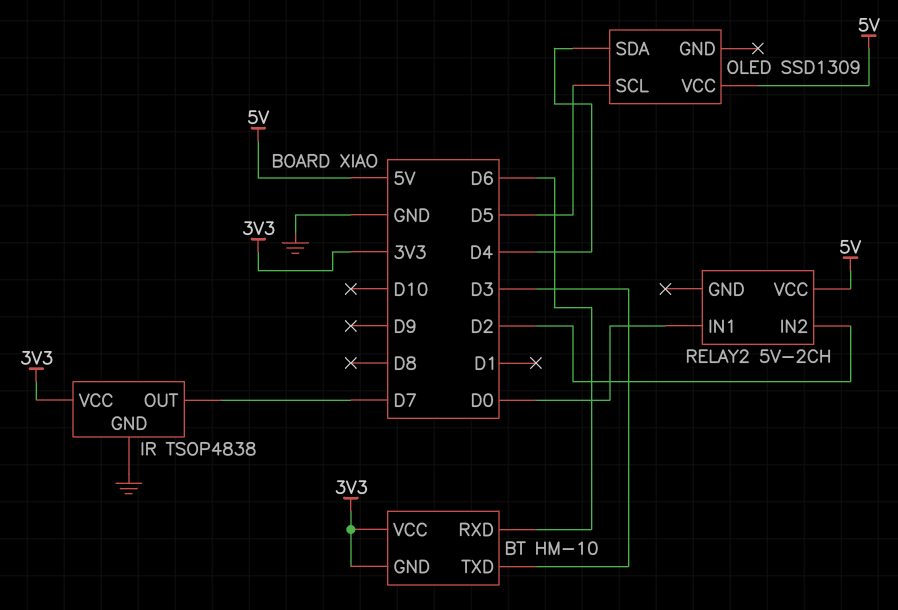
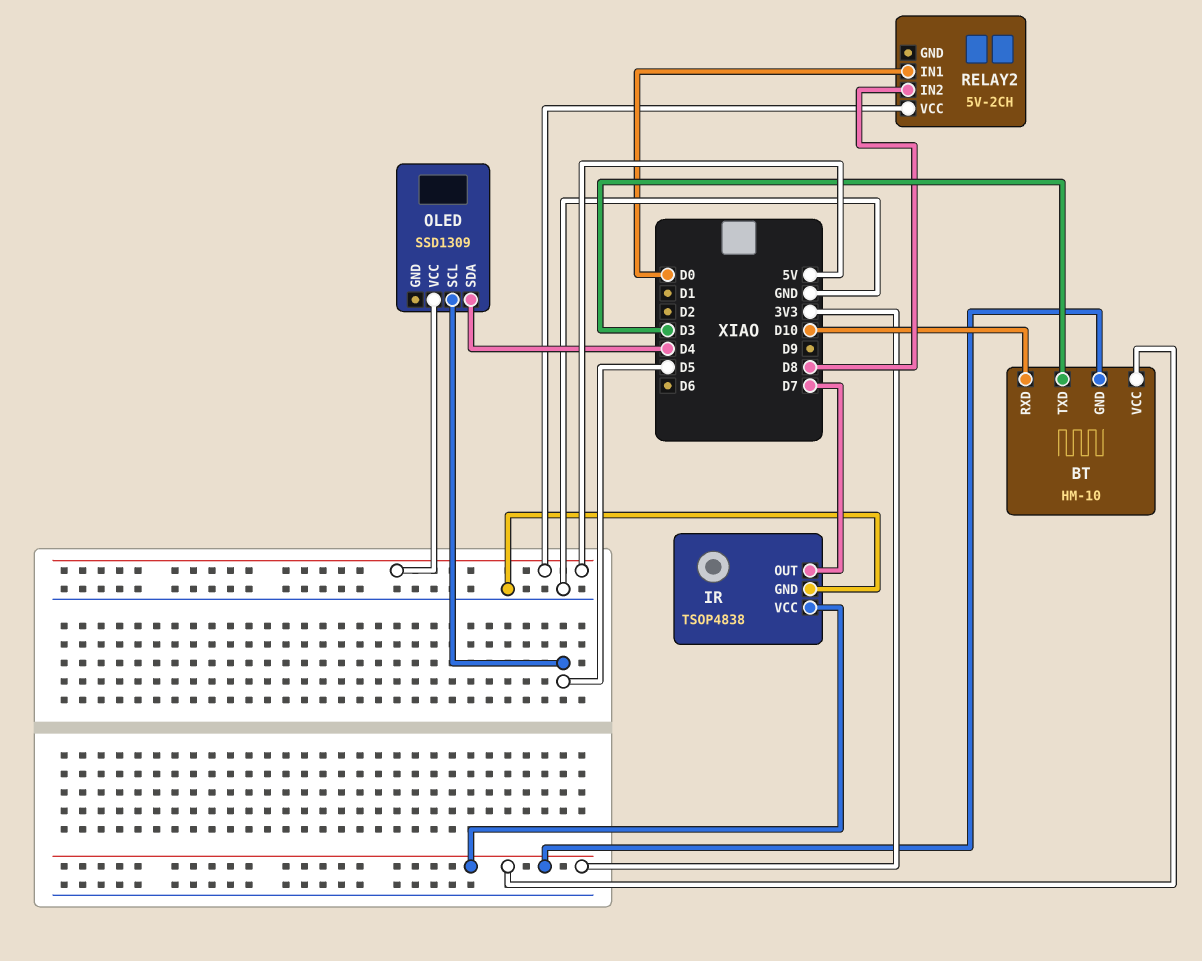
BT pin RXD: D6 -> D10
RELAY2 pin IN2: D2 -> D8

